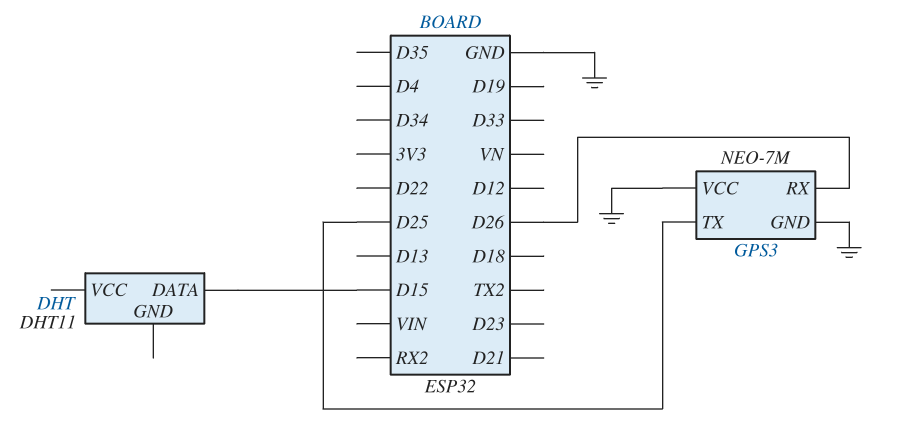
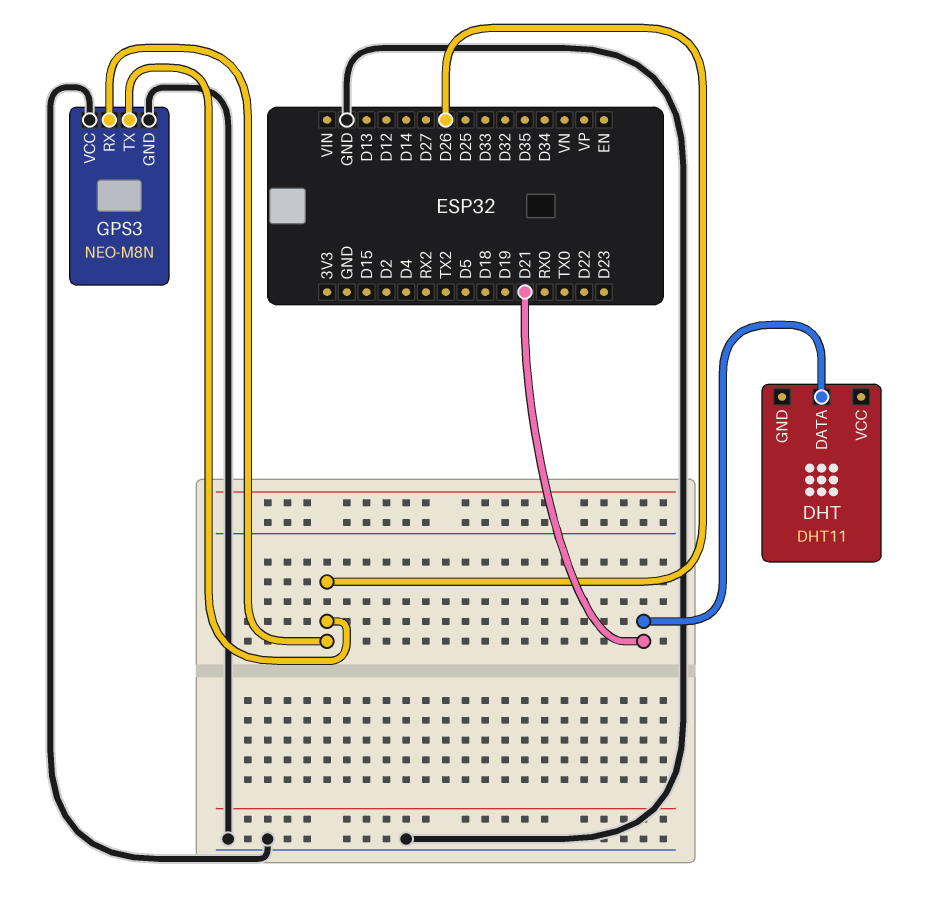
DHT pin DATA: D15 -> D21
GPS3: NEO-7M -> NEO-M8N
GPS3 pin TX: D25 -> D26

